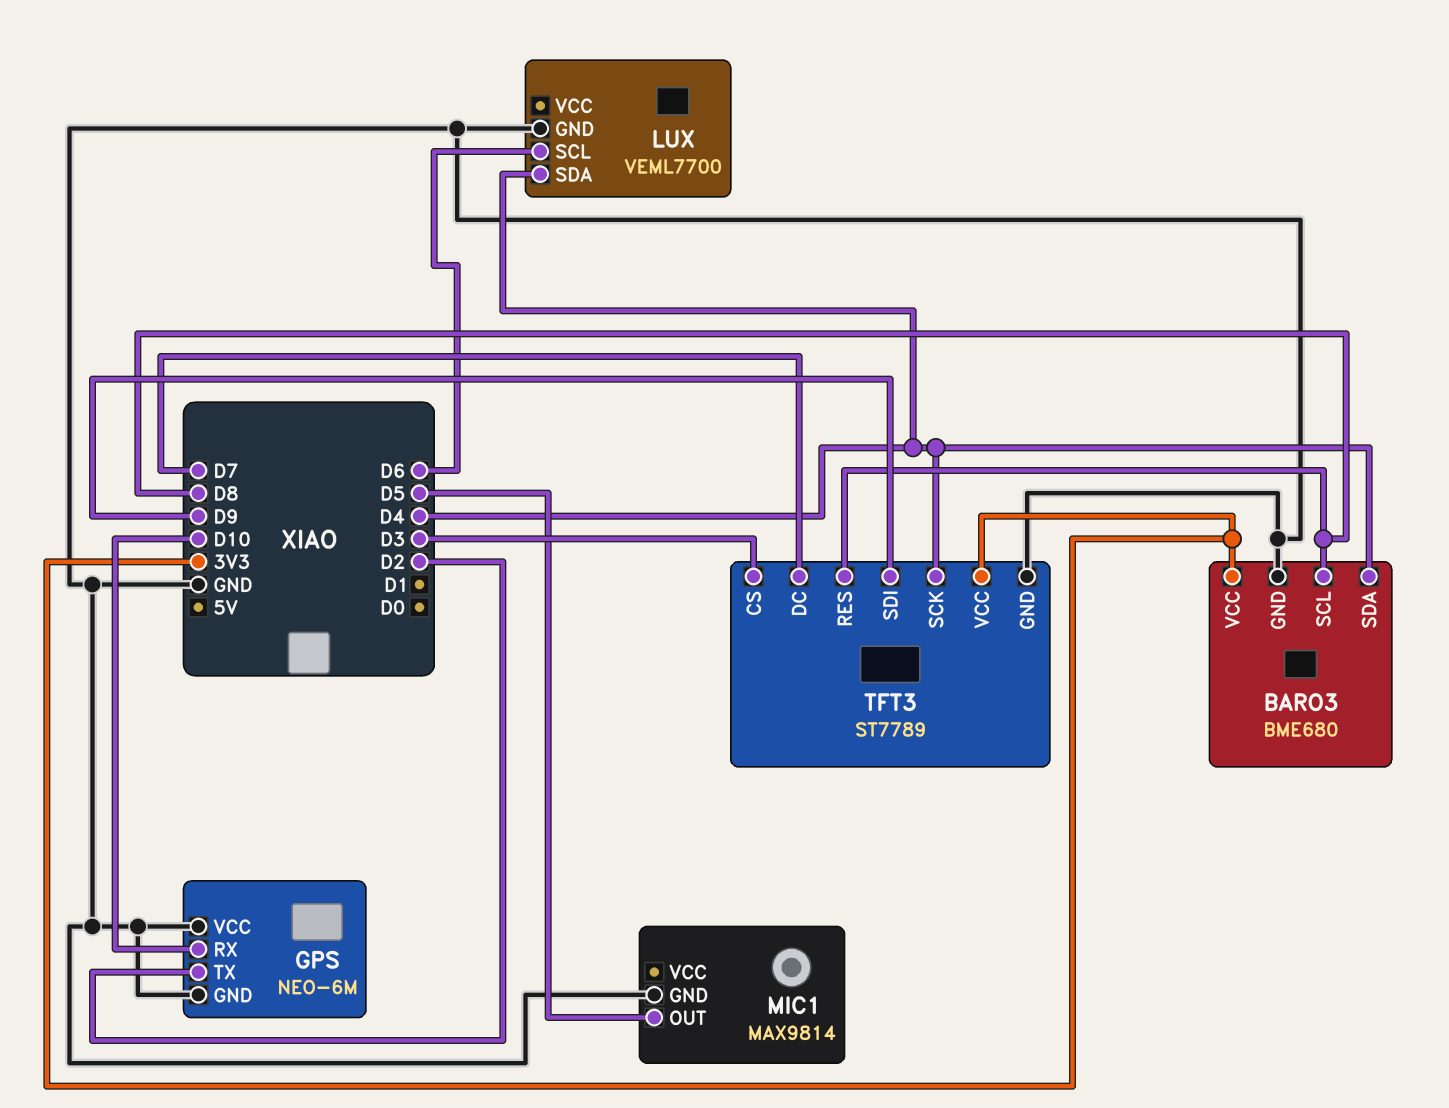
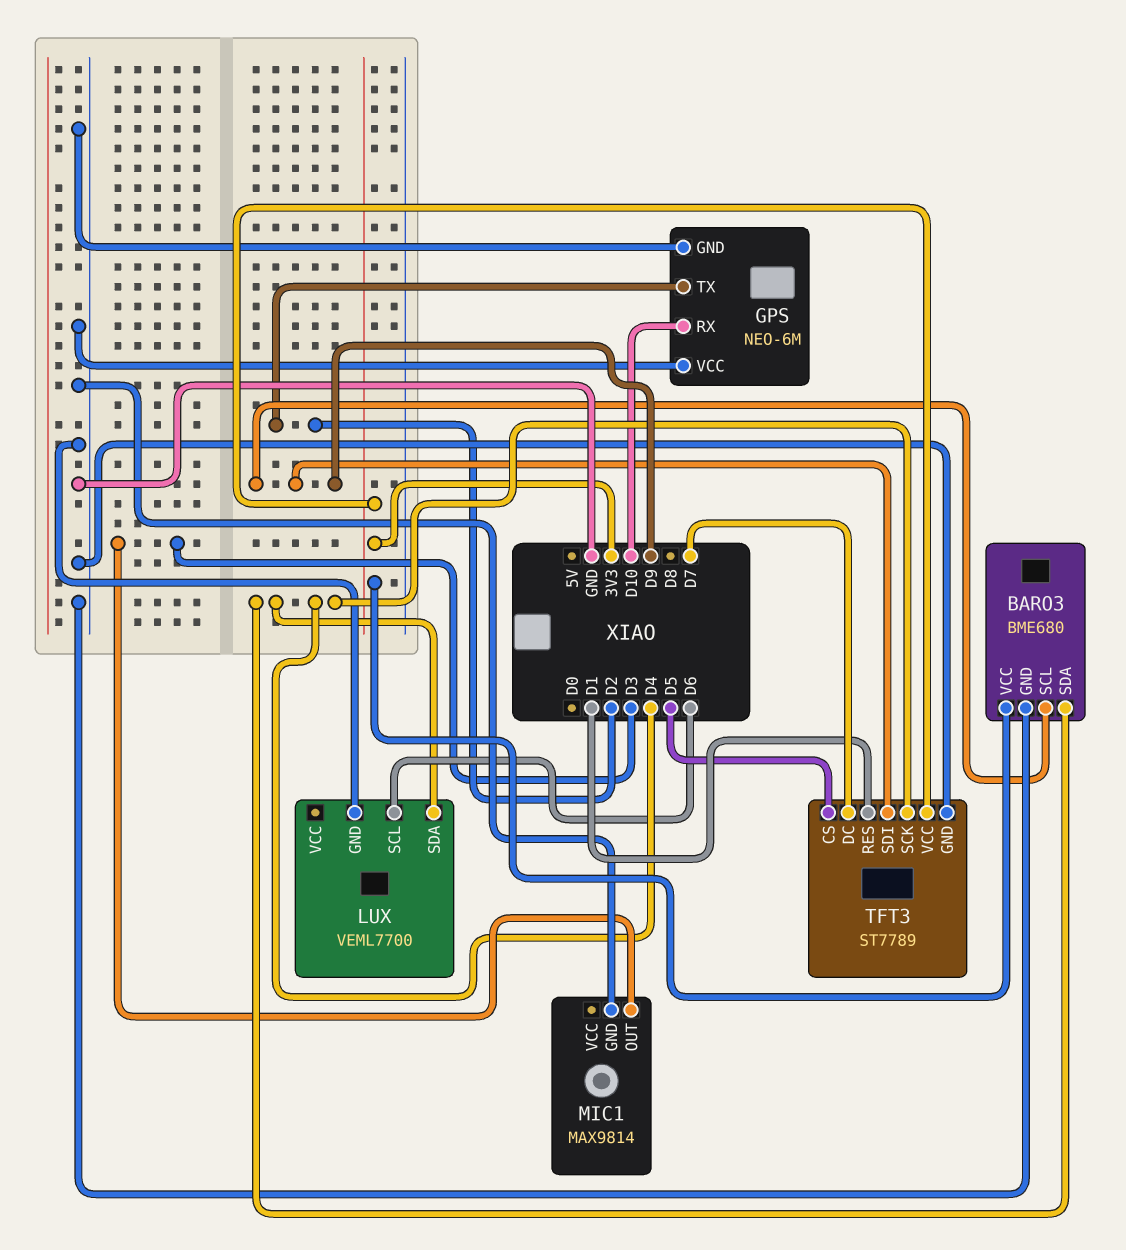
BARO3 pin SCL: D8 -> D9
MIC1 pin OUT: D5 -> D3
TFT3 pin CS: D3 -> D5
TFT3 pin RES: D8 -> D1

